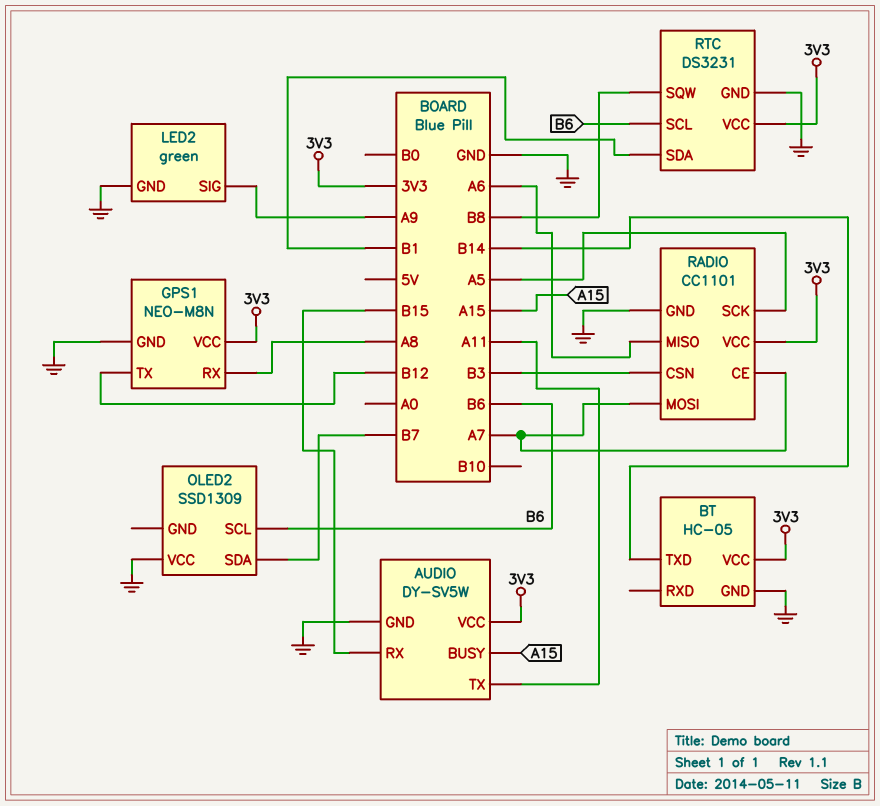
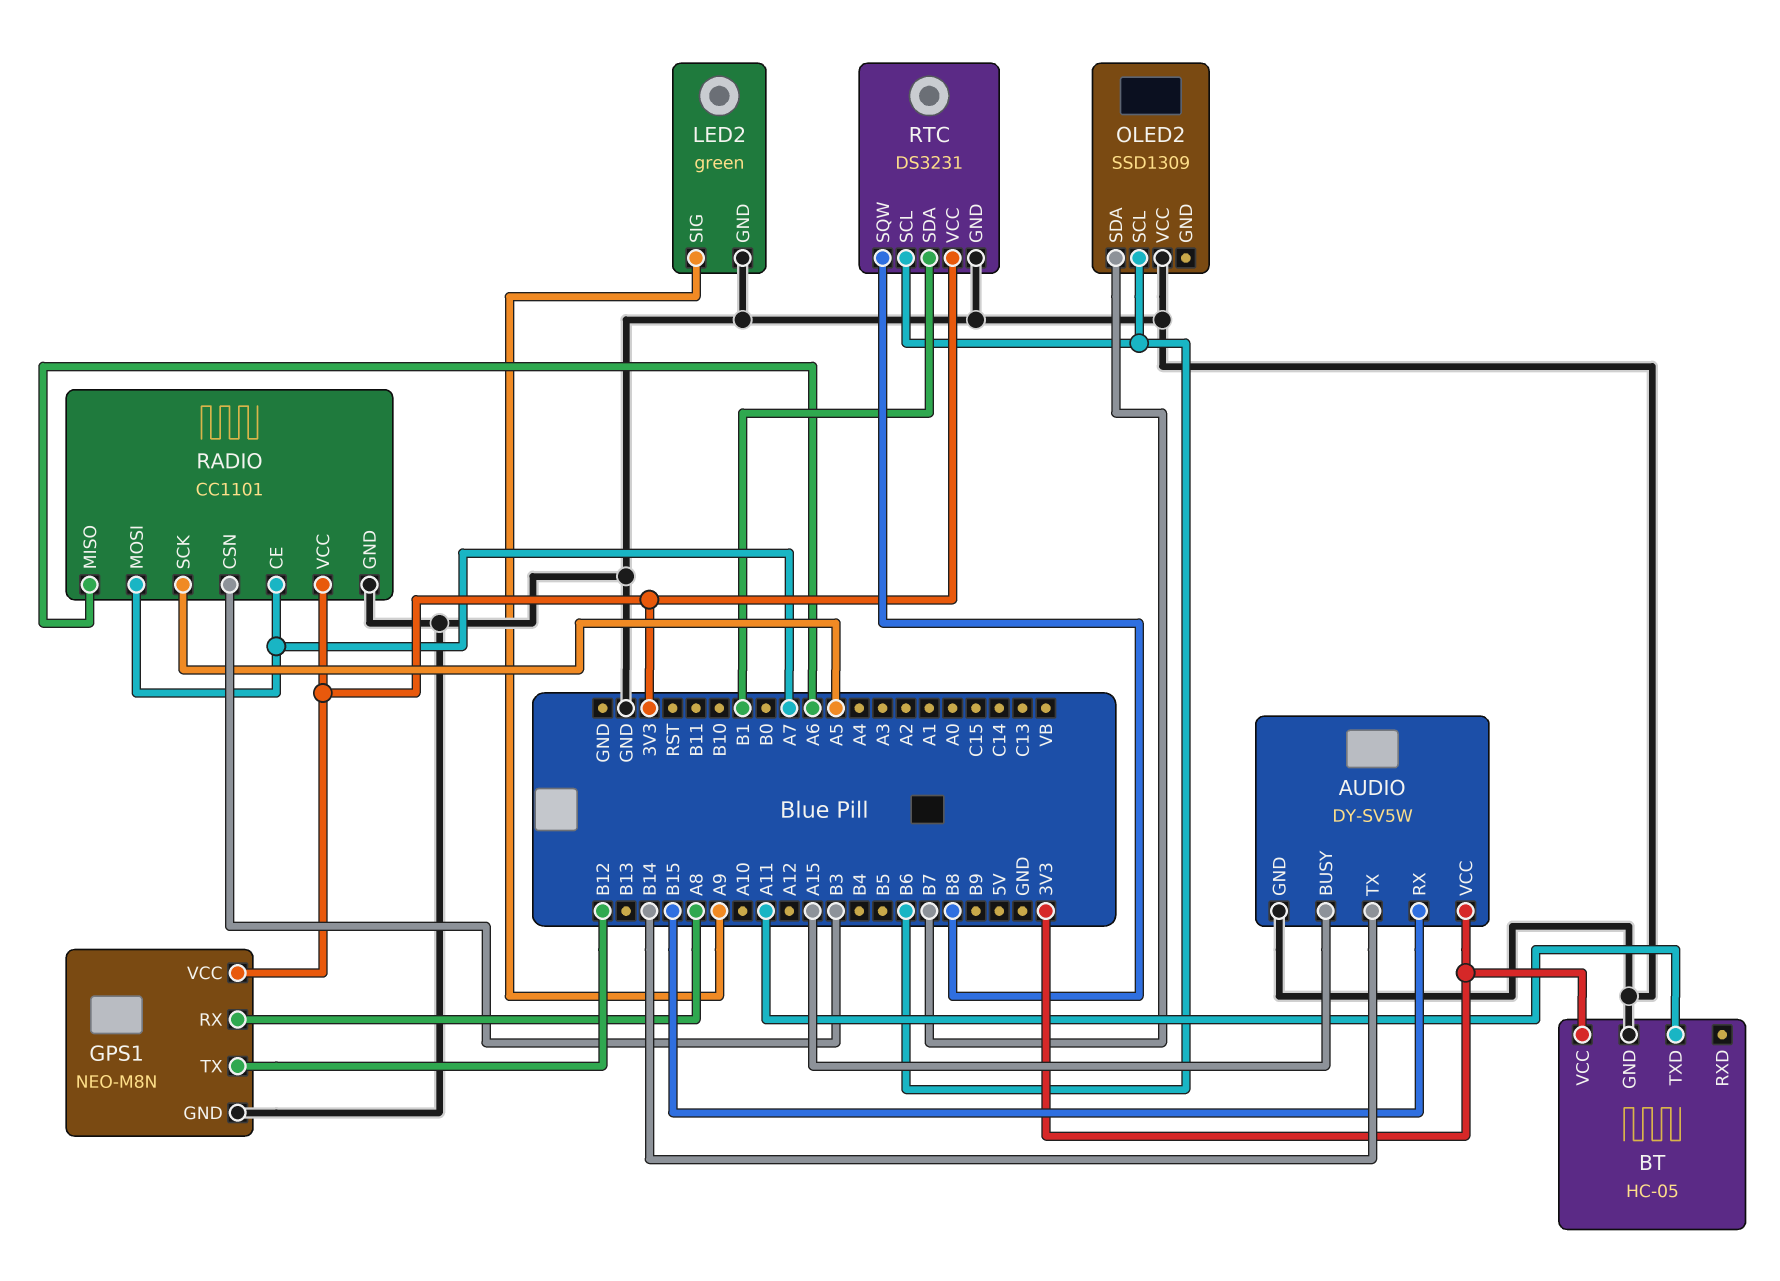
AUDIO pin TX: A11 -> B14
BT pin TXD: B14 -> A11

